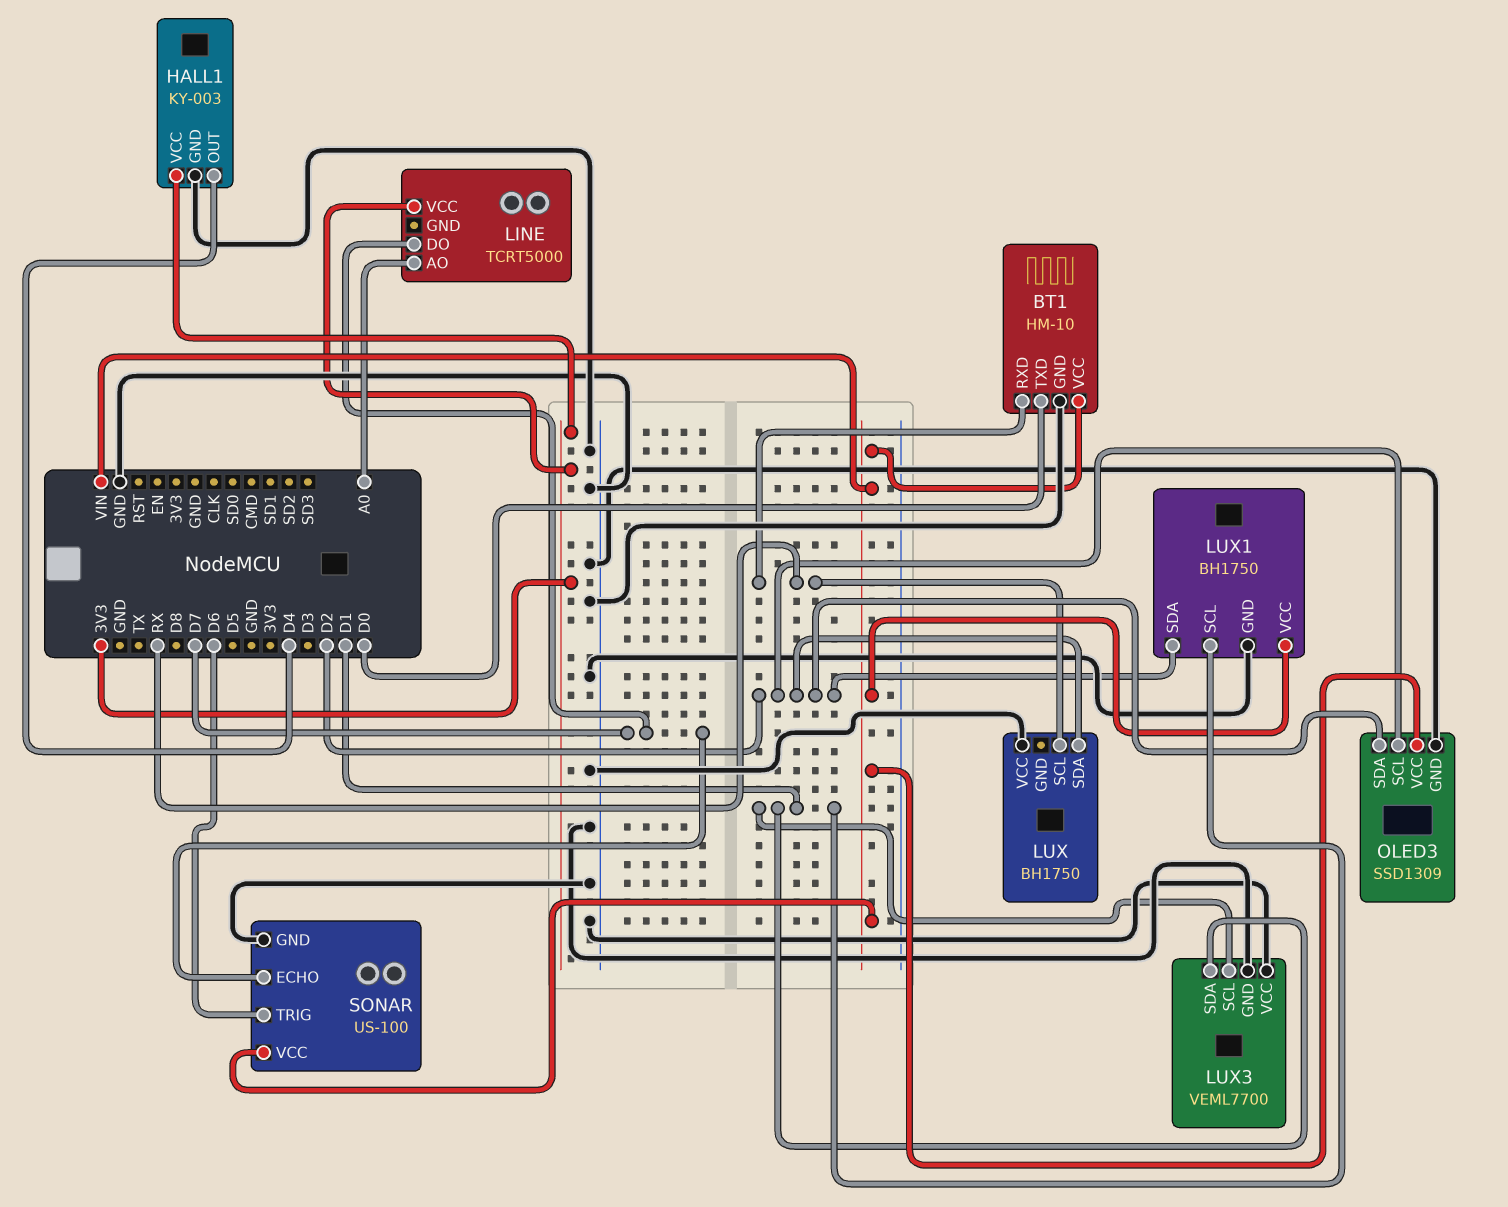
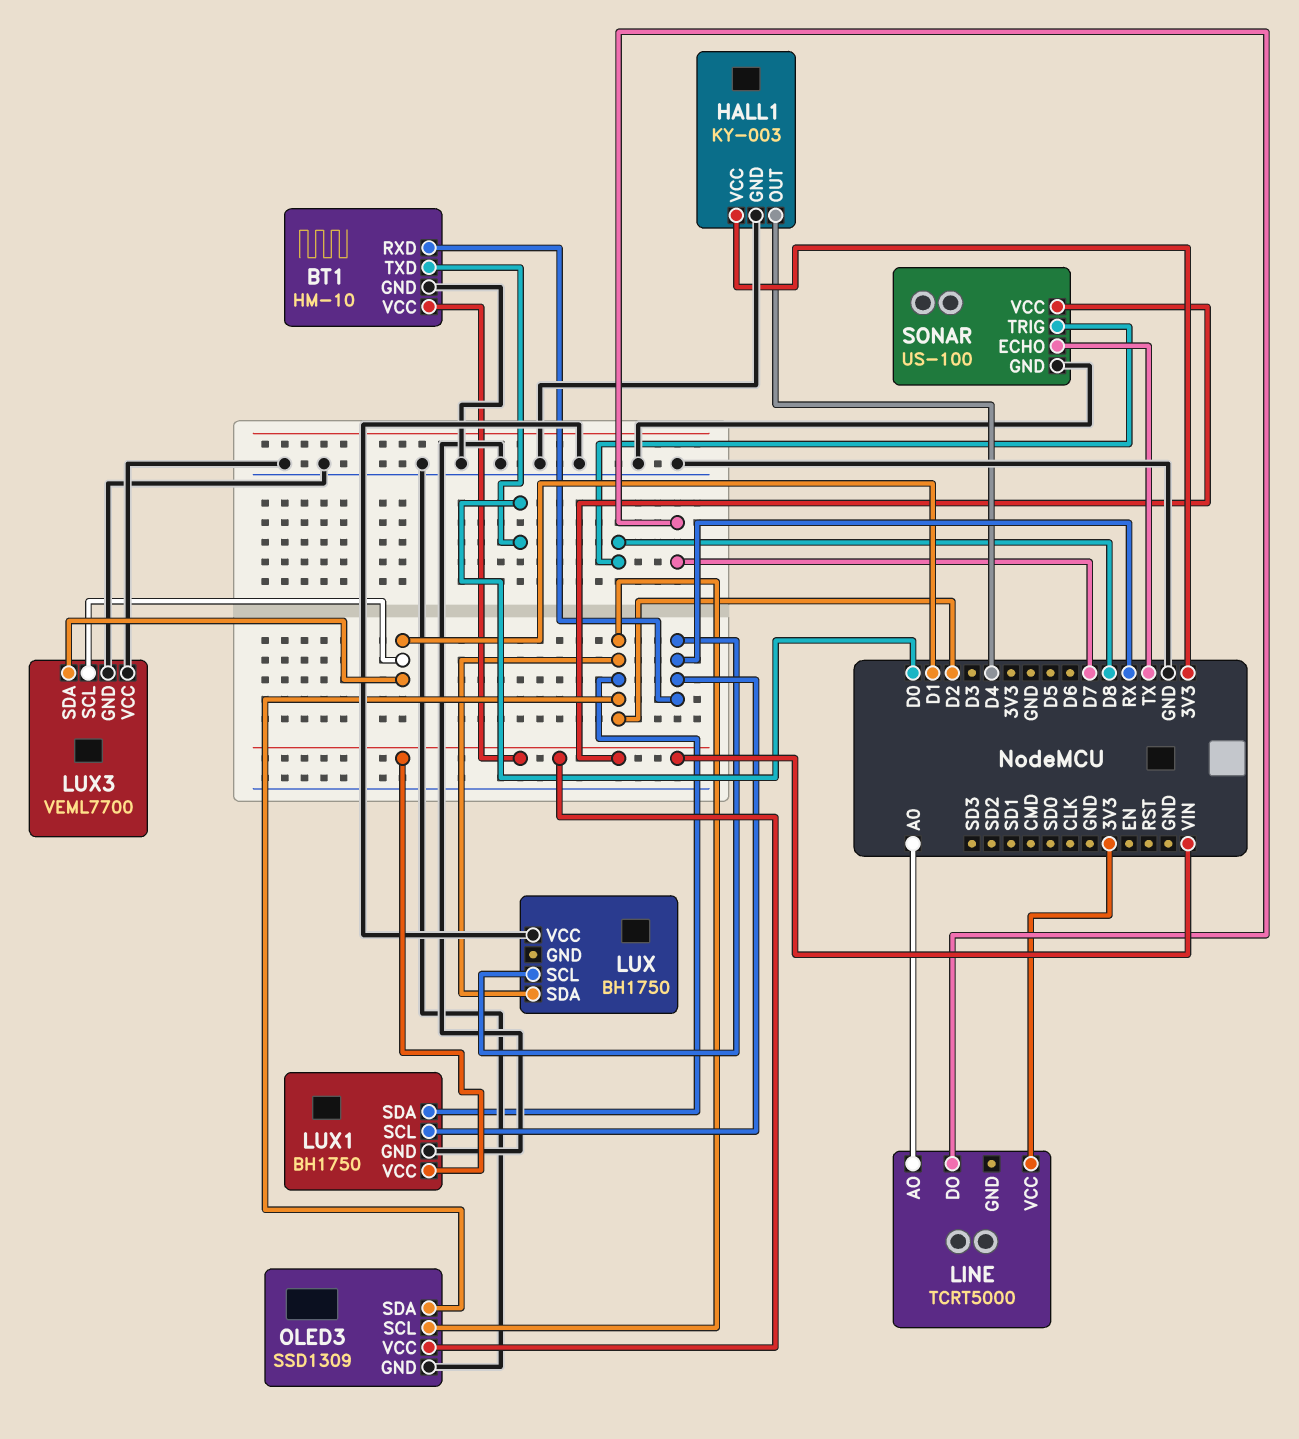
LUX1 pin SCL: D1 -> RX
SONAR pin ECHO: D7 -> TX
SONAR pin TRIG: D6 -> D8

